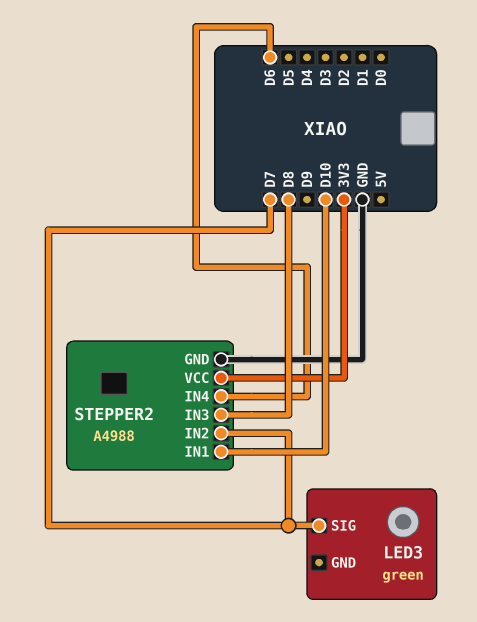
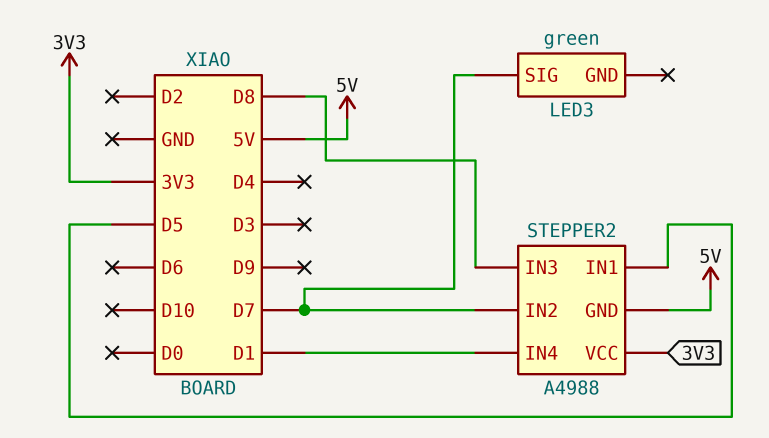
STEPPER2 pin GND: GND -> 5V
STEPPER2 pin IN1: D10 -> D5
STEPPER2 pin IN4: D6 -> D1

